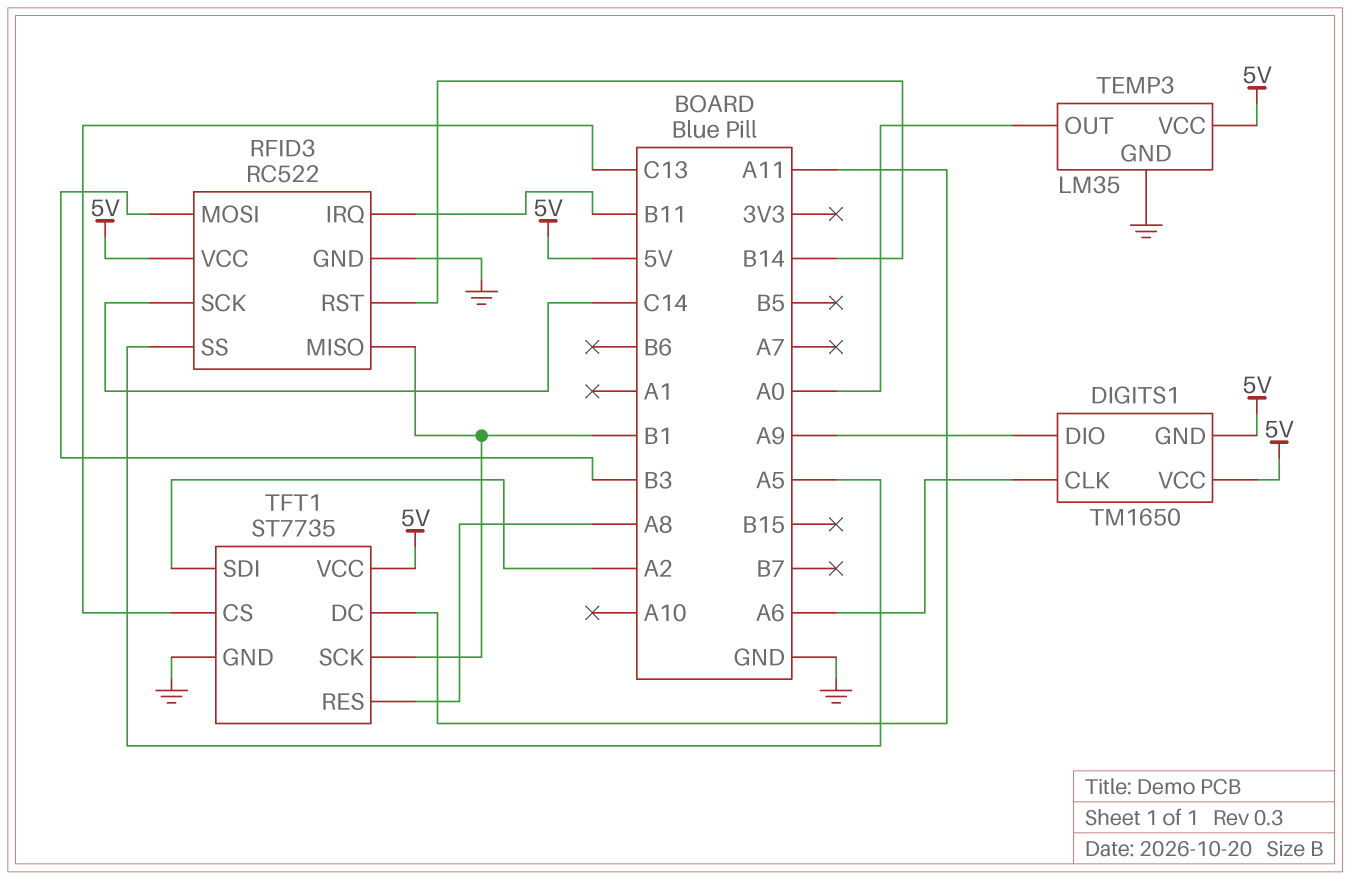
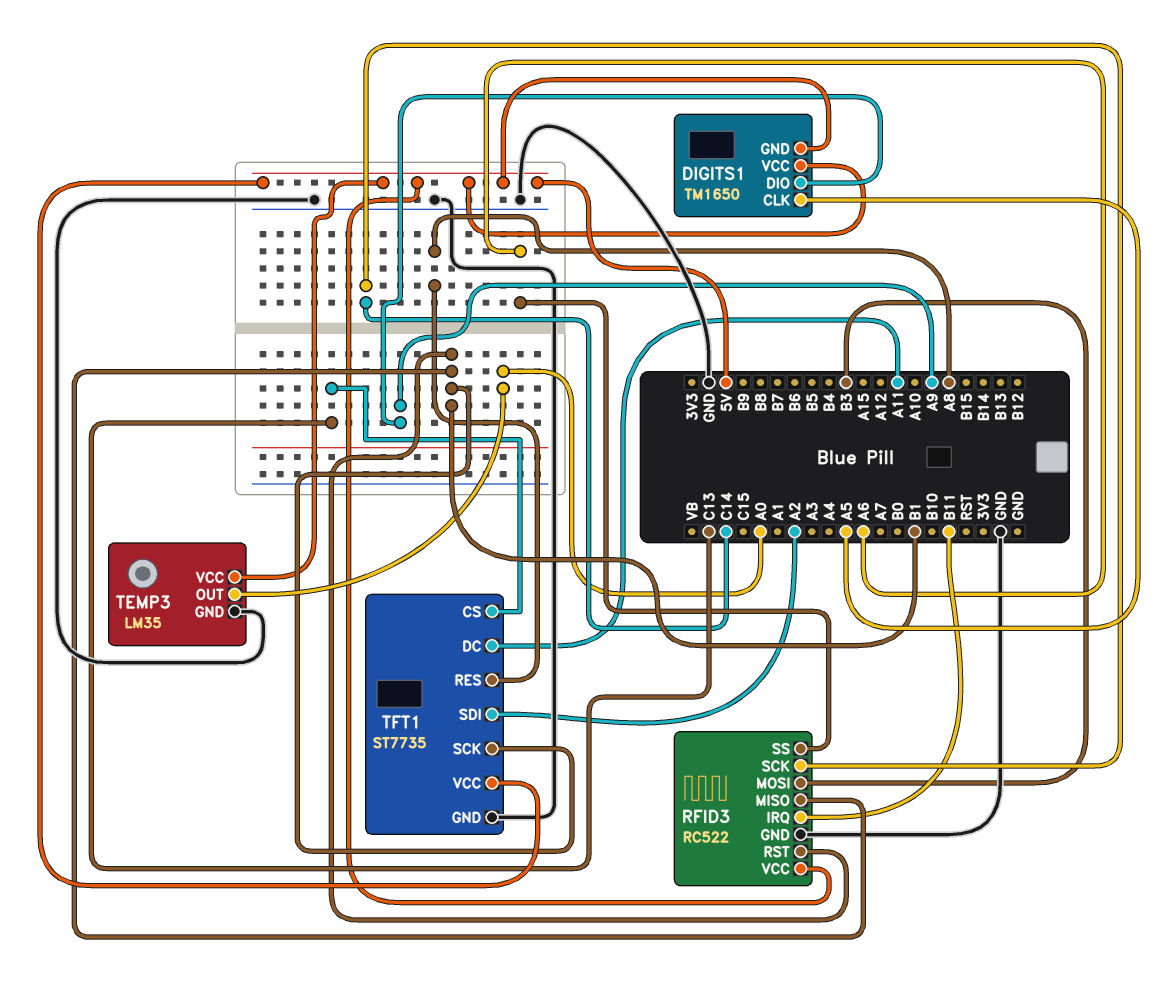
DIGITS1 pin CLK: A6 -> A5
RFID3 pin RST: B14 -> B1
RFID3 pin SS: A5 -> A6

